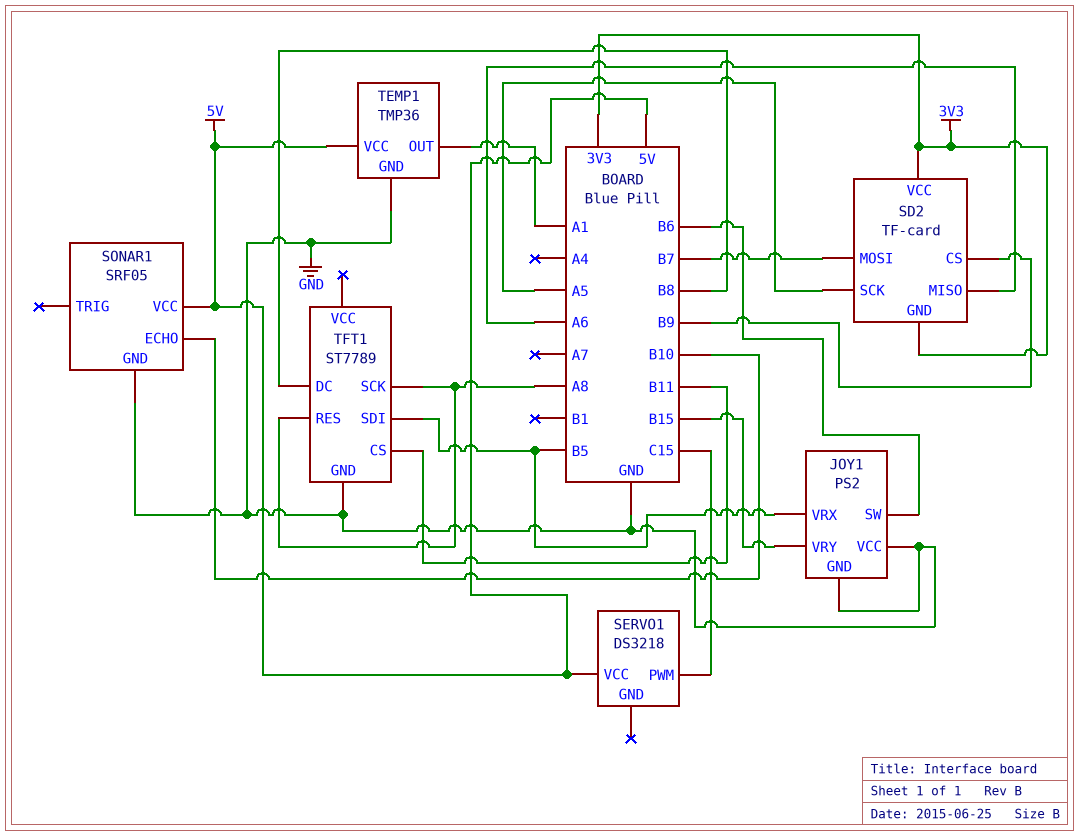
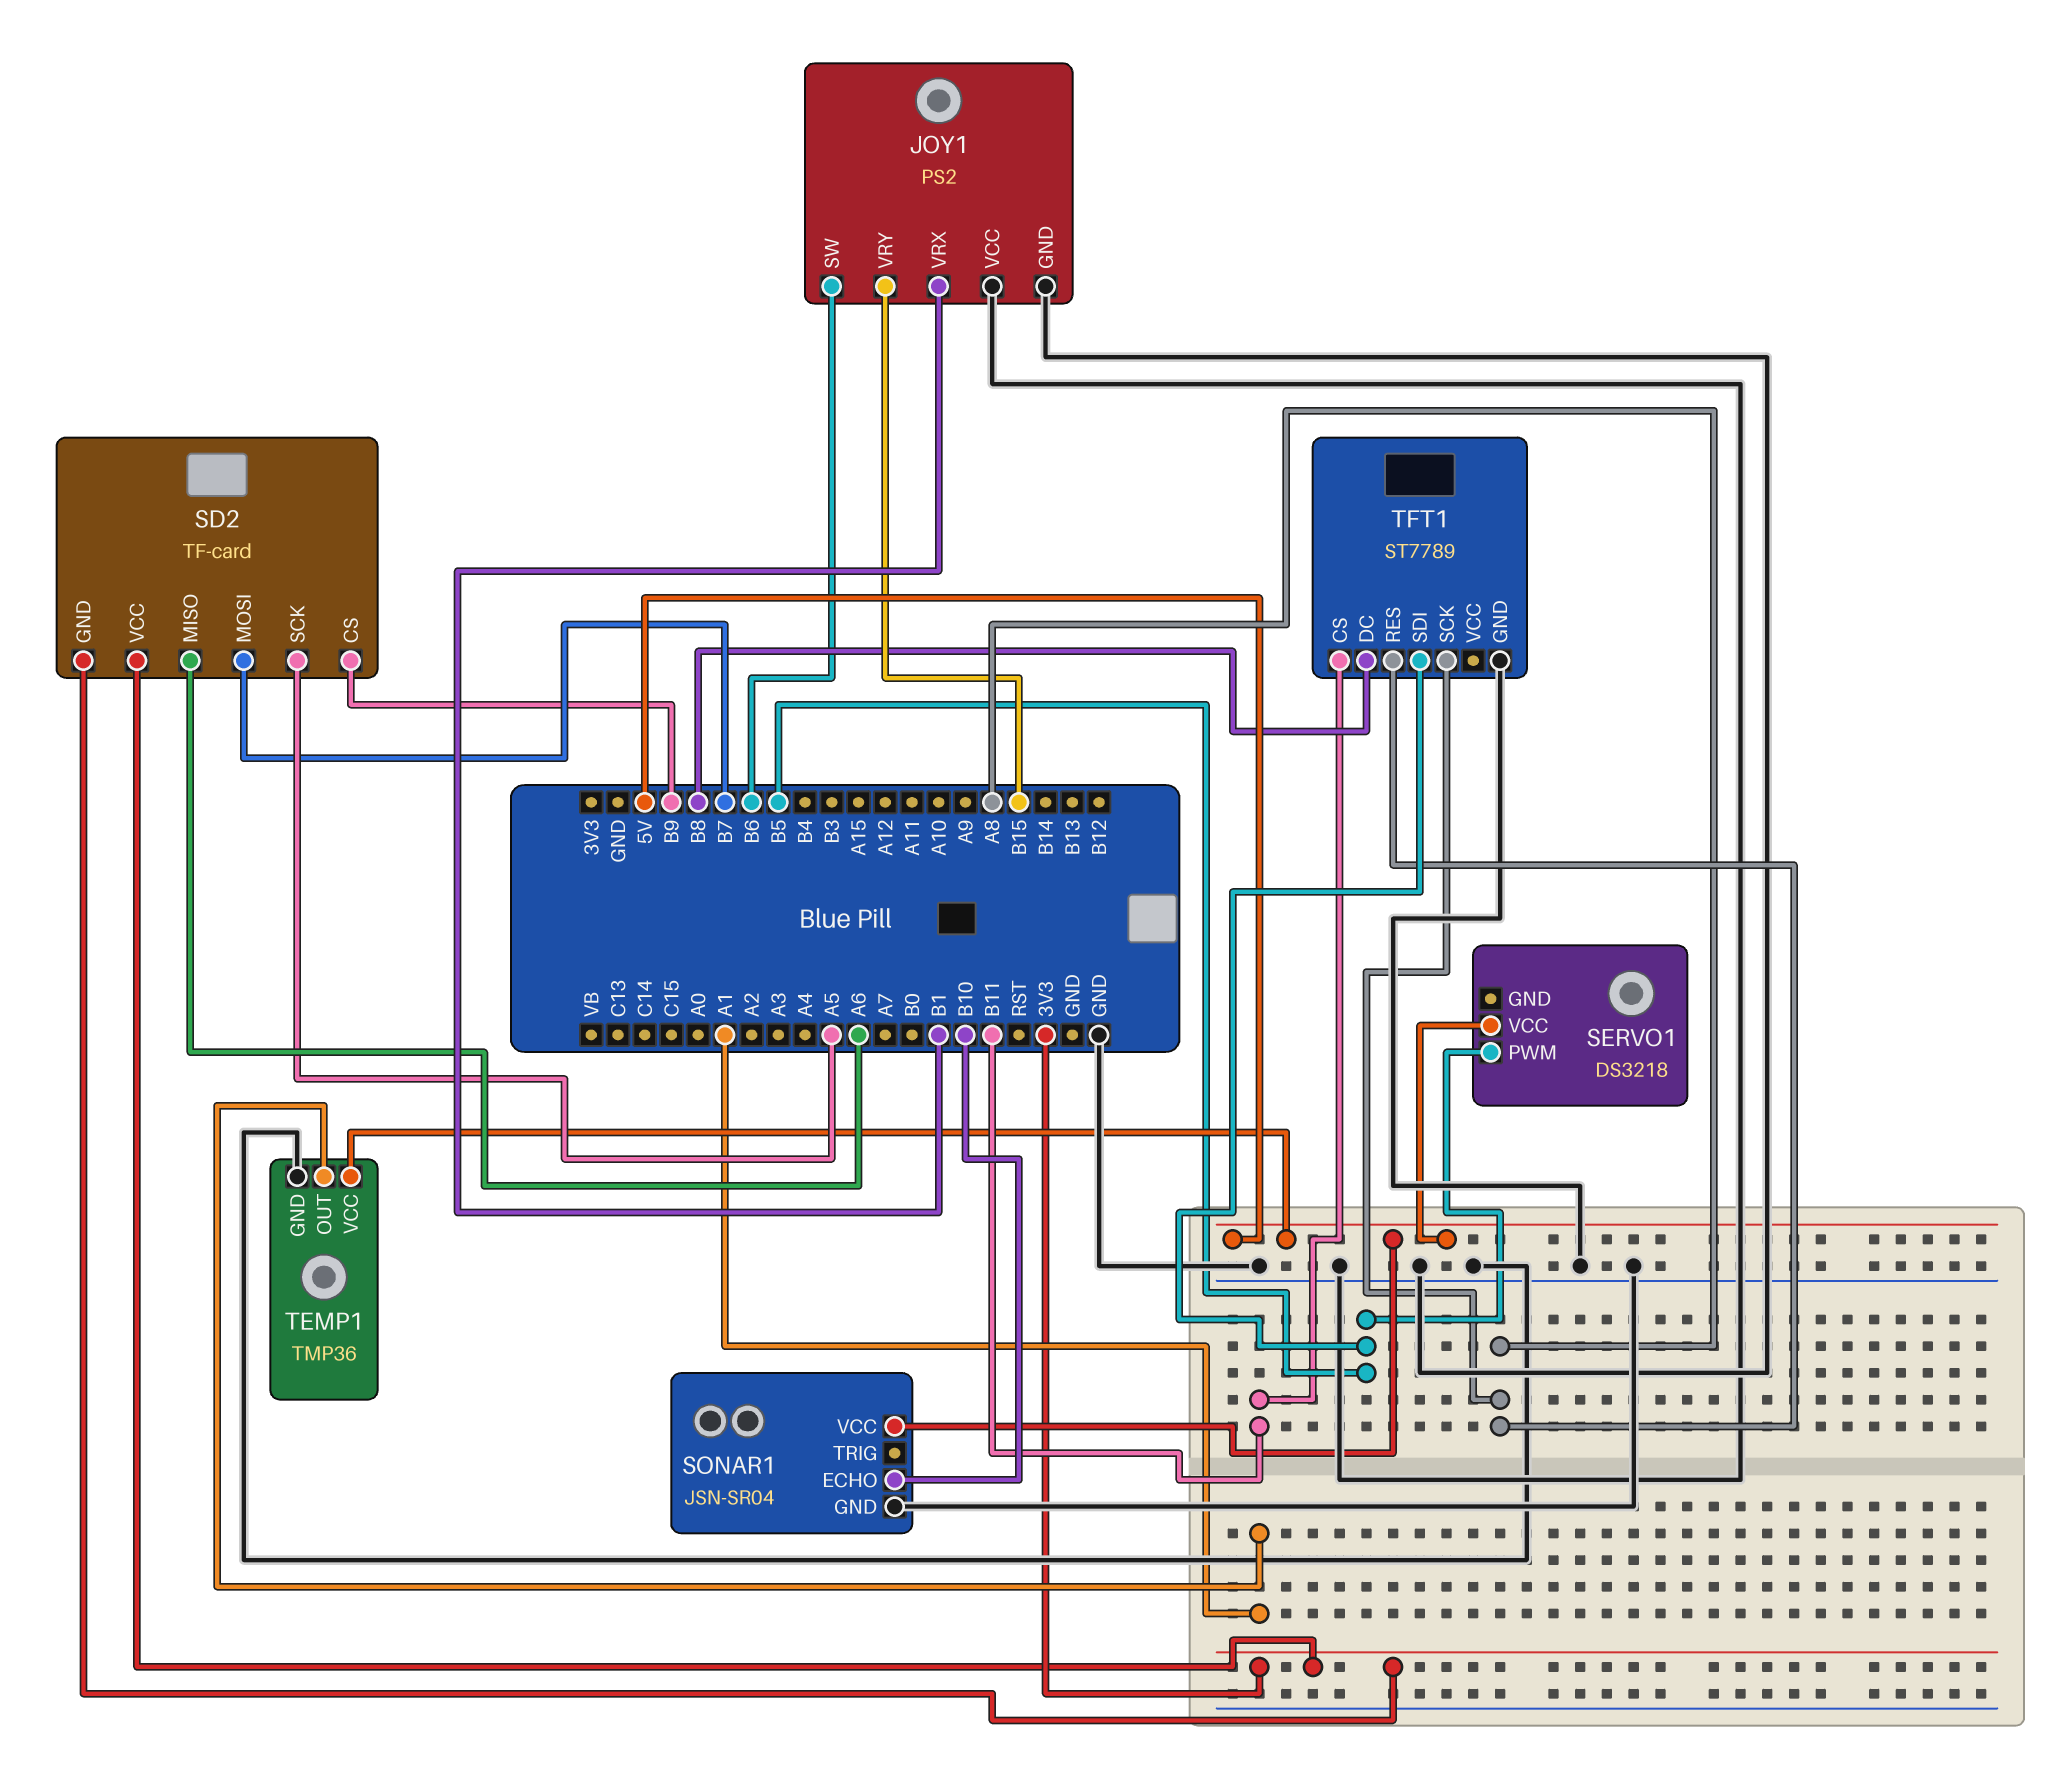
JOY1 pin VRX: B5 -> B1
SERVO1 pin PWM: C15 -> B5
SONAR1: SRF05 -> JSN-SR04

